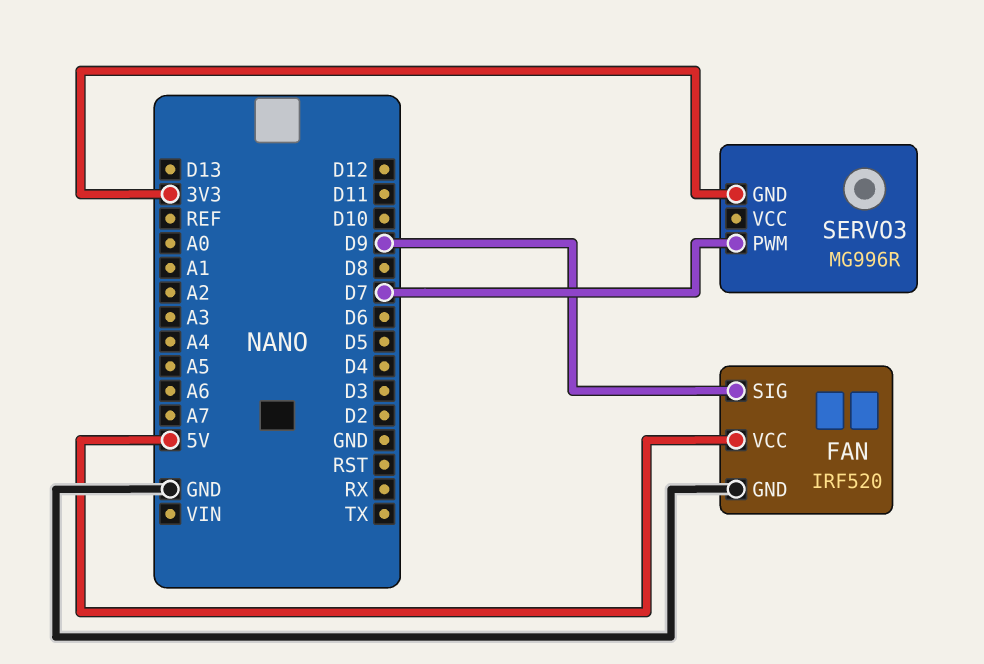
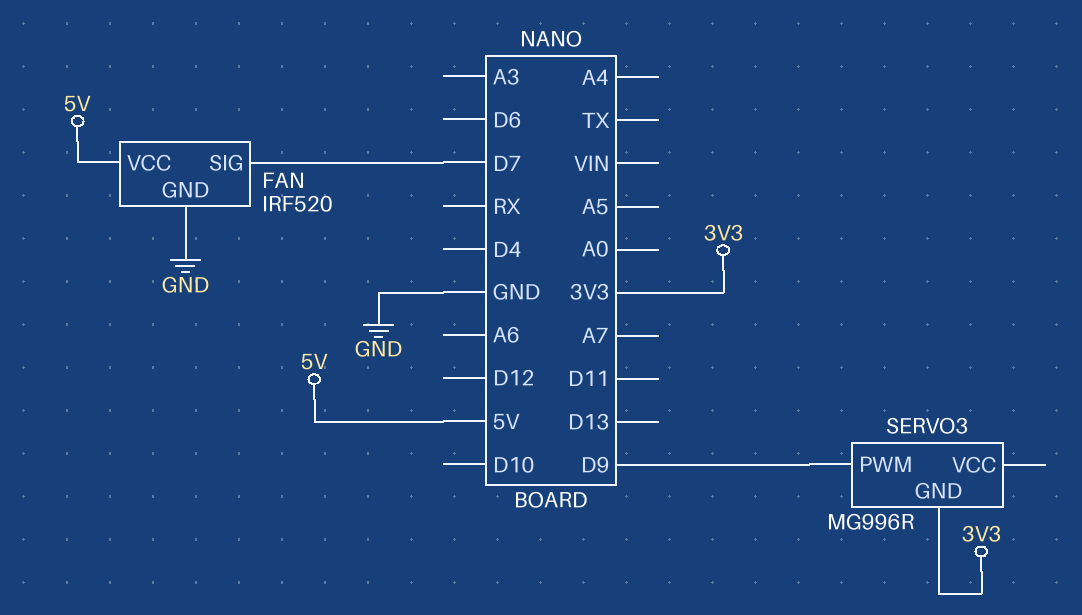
FAN pin SIG: D9 -> D7
SERVO3 pin PWM: D7 -> D9

